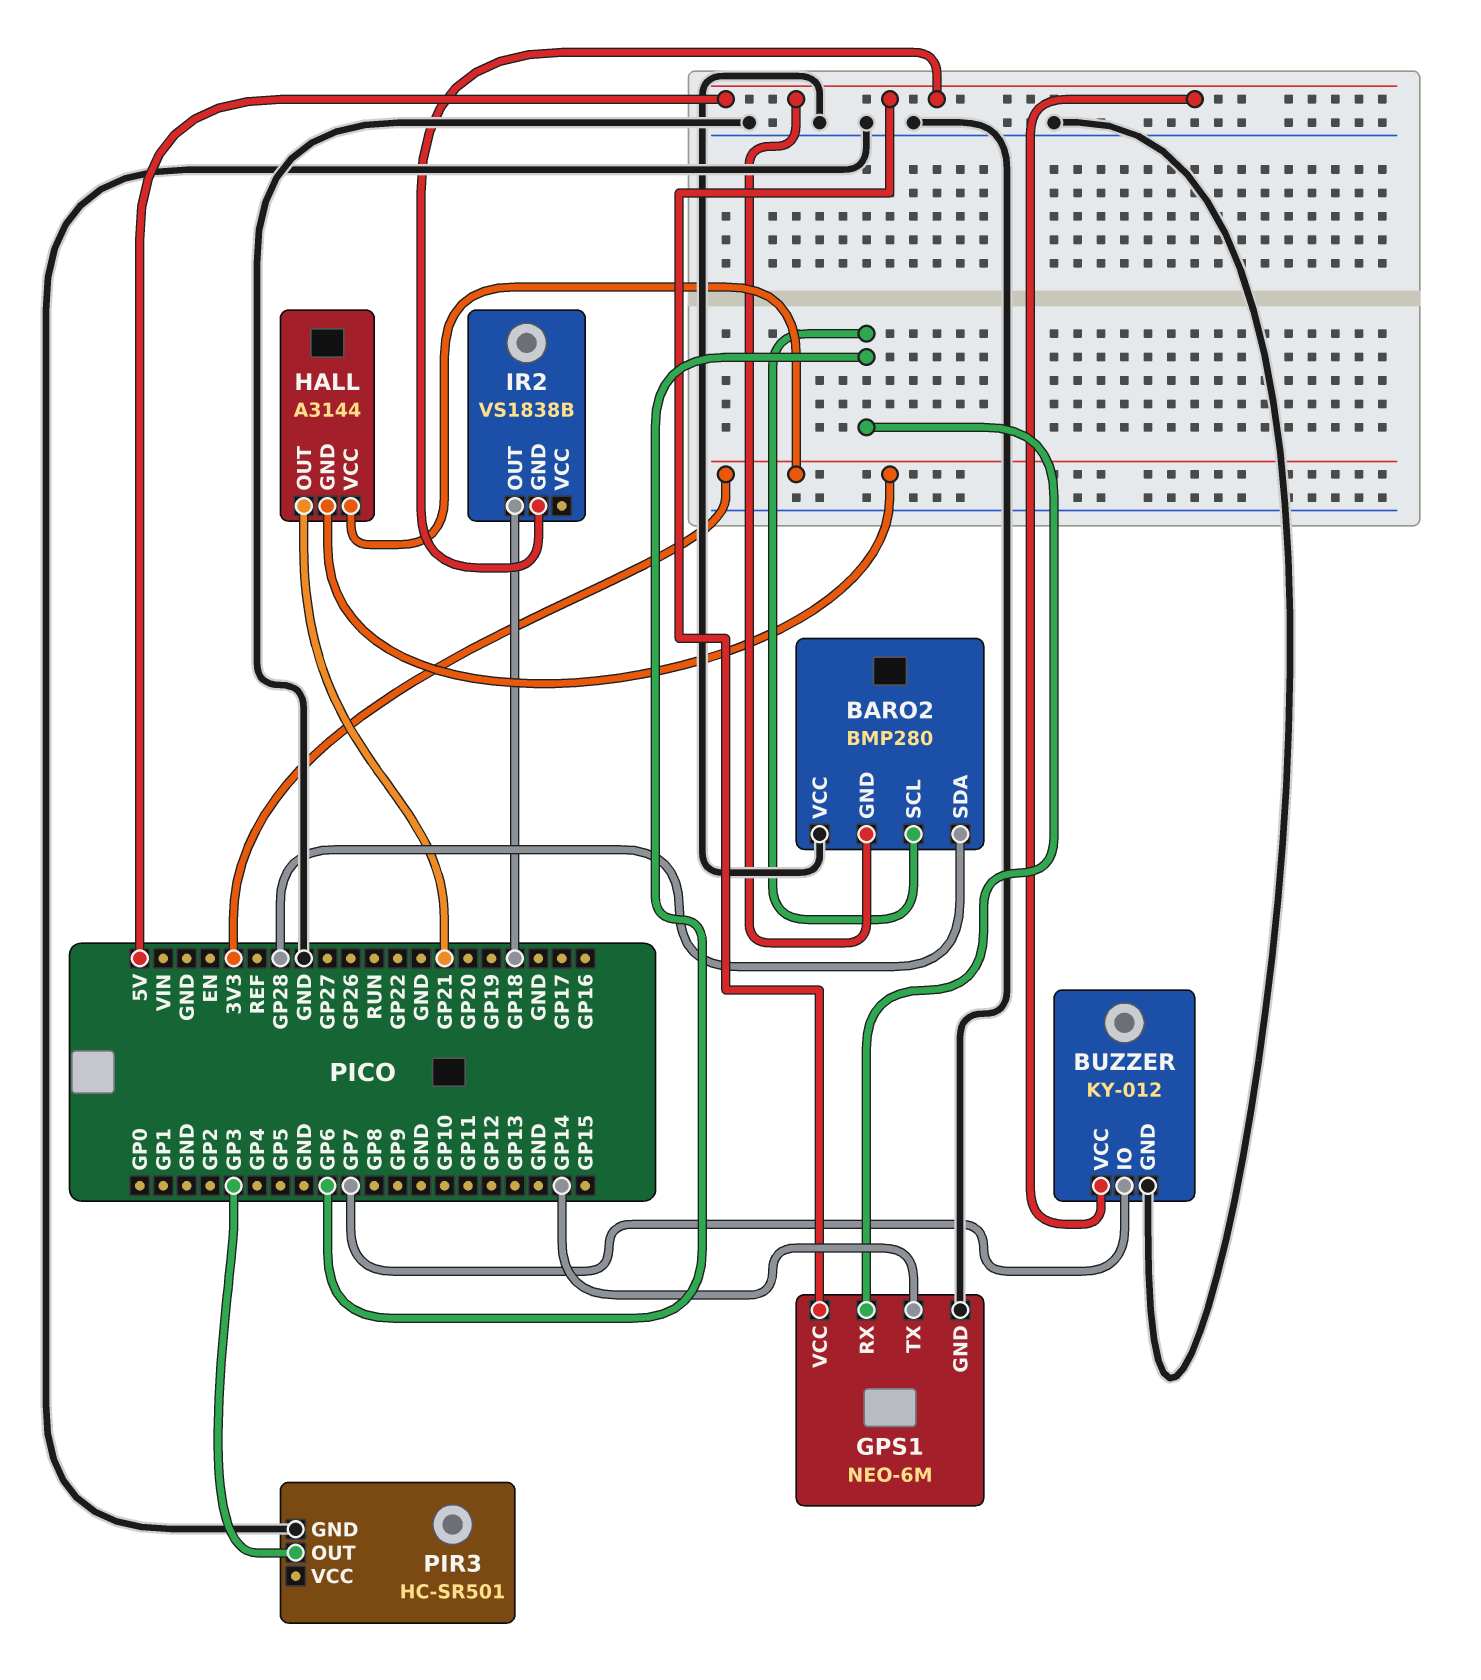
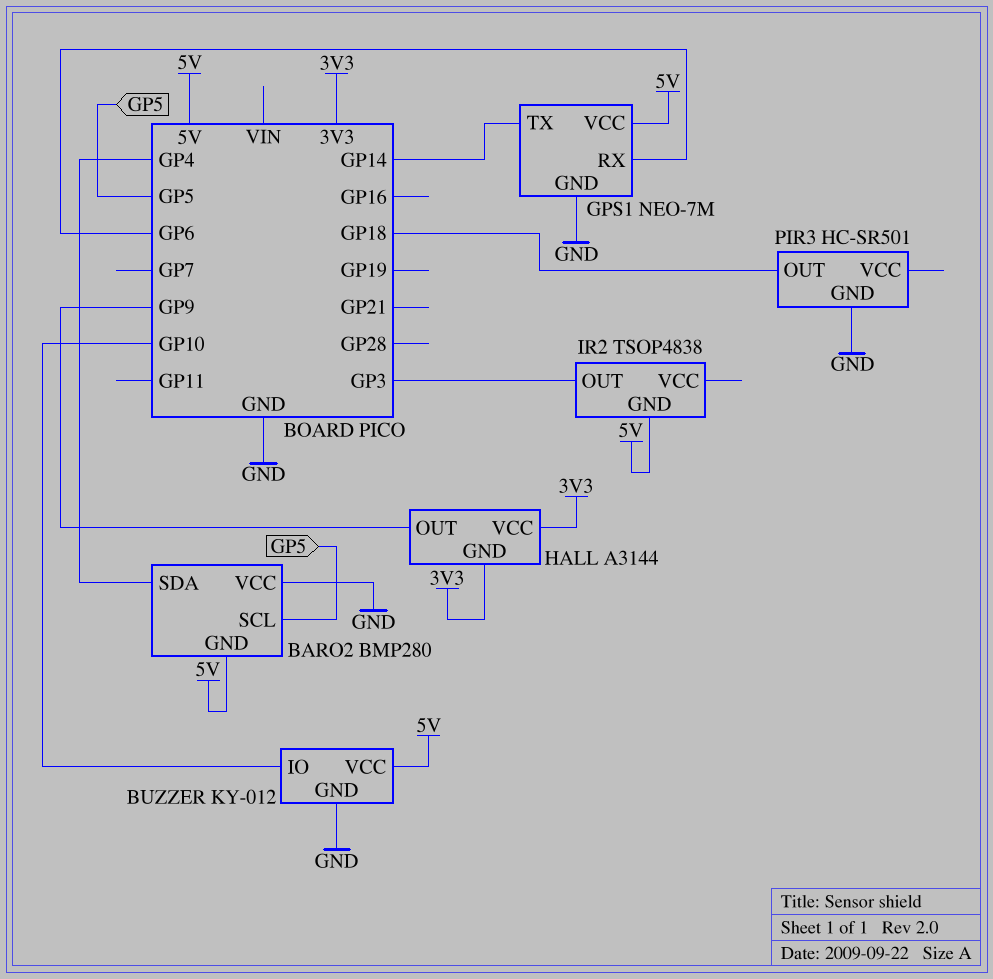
BARO2 pin SCL: GP6 -> GP5
BARO2 pin SDA: GP28 -> GP4
BUZZER pin IO: GP7 -> GP10
GPS1: NEO-6M -> NEO-7M
HALL pin OUT: GP21 -> GP9
IR2: VS1838B -> TSOP4838
IR2 pin OUT: GP18 -> GP3
PIR3 pin OUT: GP3 -> GP18

